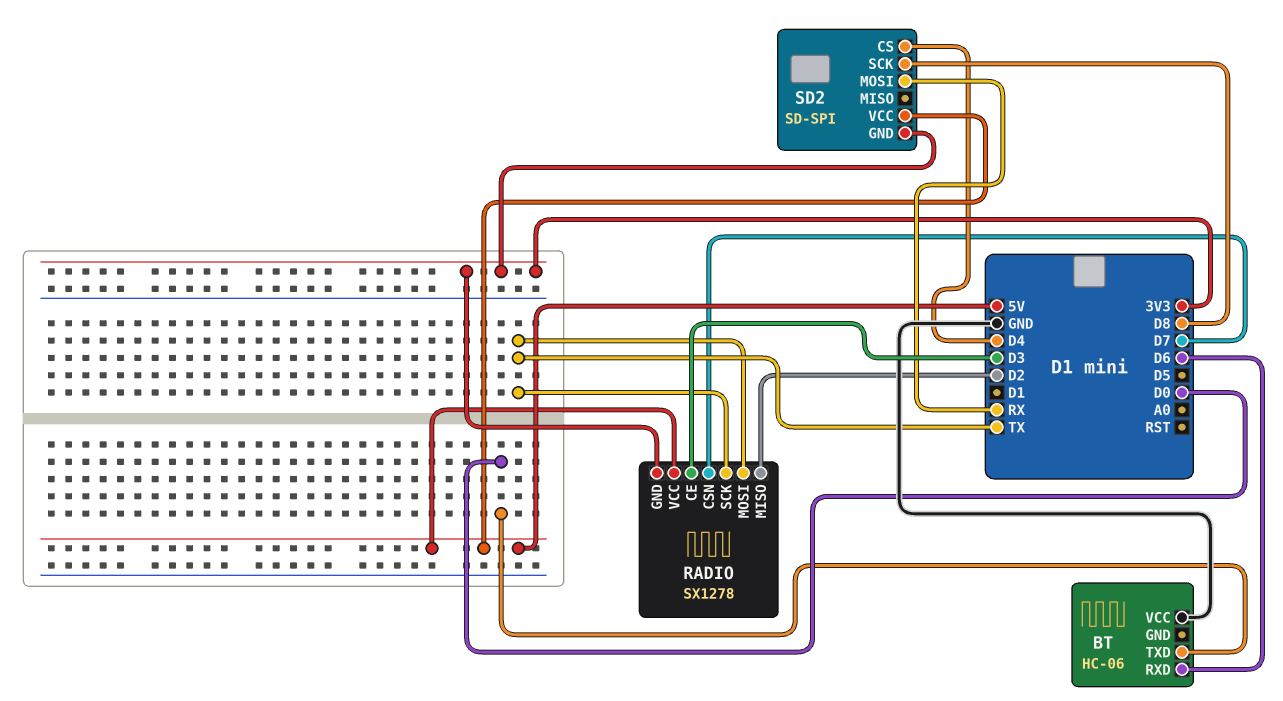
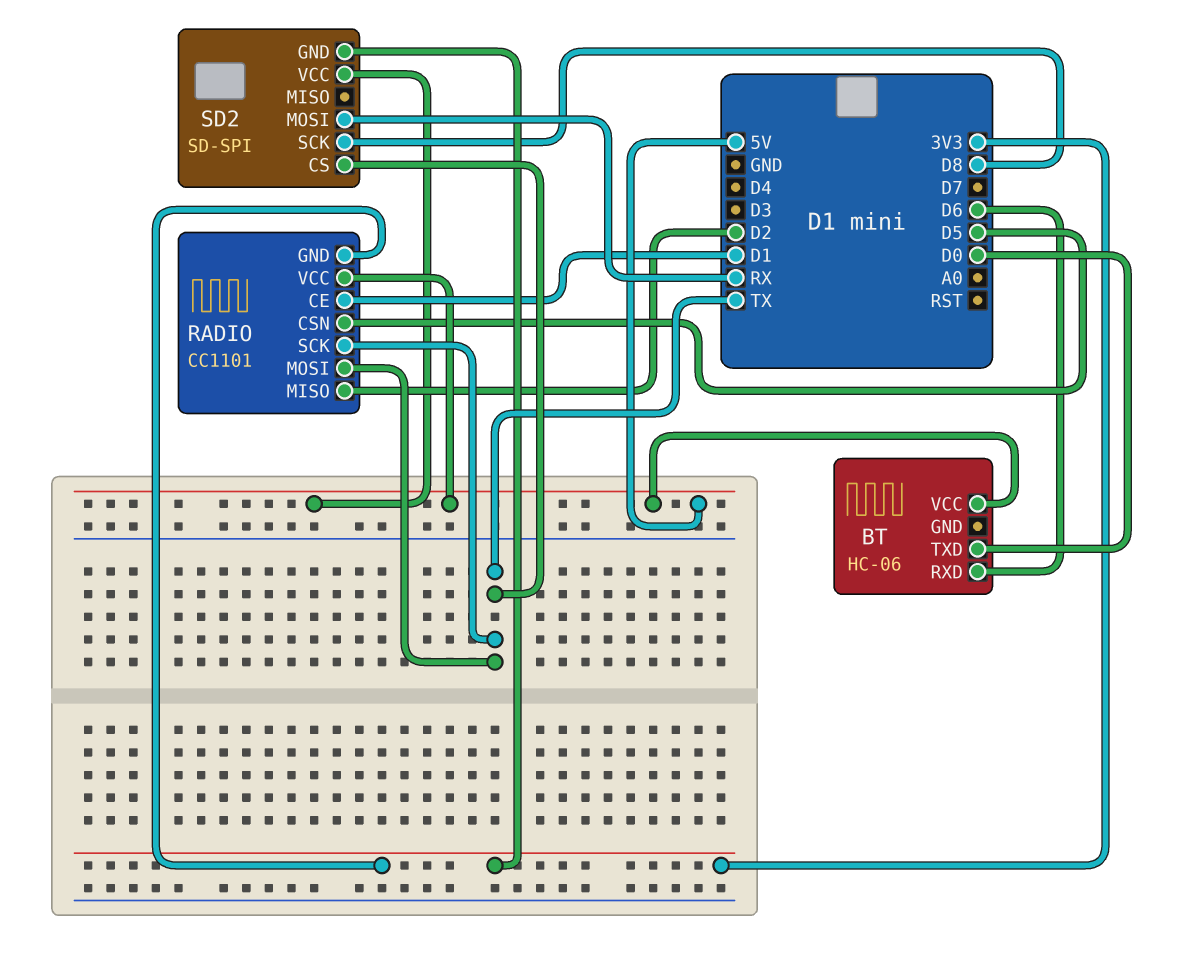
BT pin VCC: GND -> 5V
RADIO: SX1278 -> CC1101
RADIO pin CE: D3 -> D1
RADIO pin CSN: D7 -> D5
SD2 pin CS: D4 -> TX

